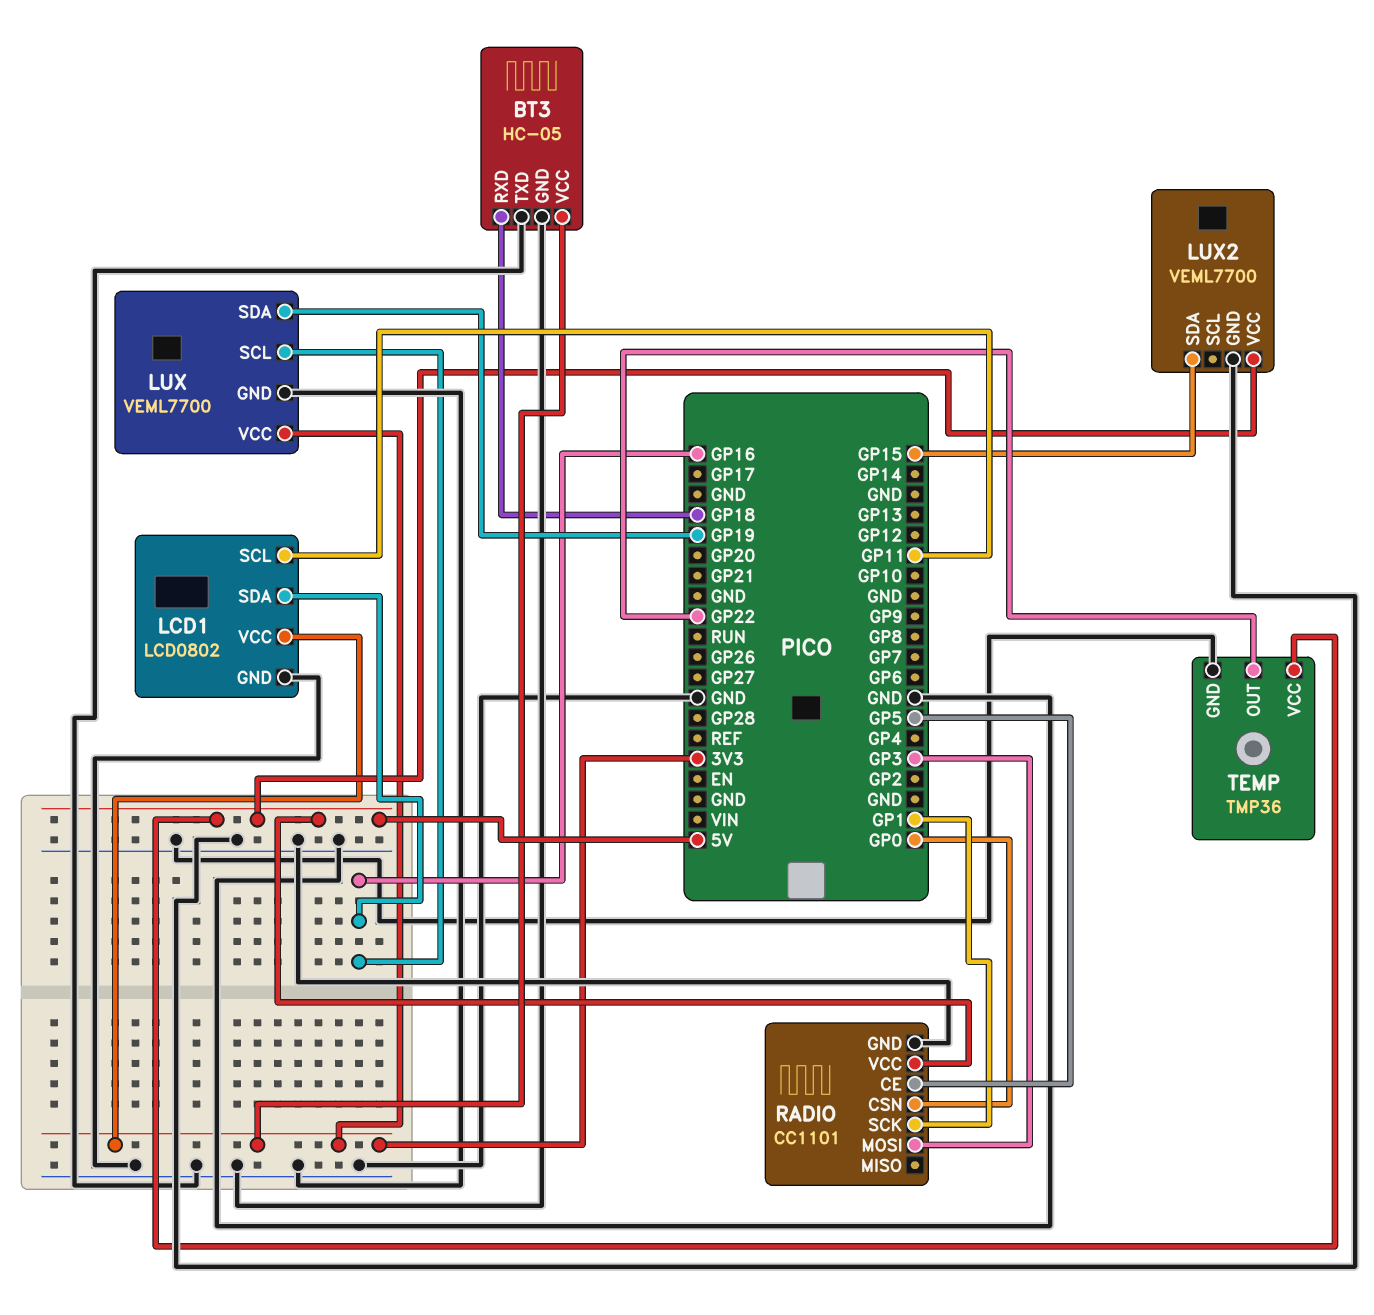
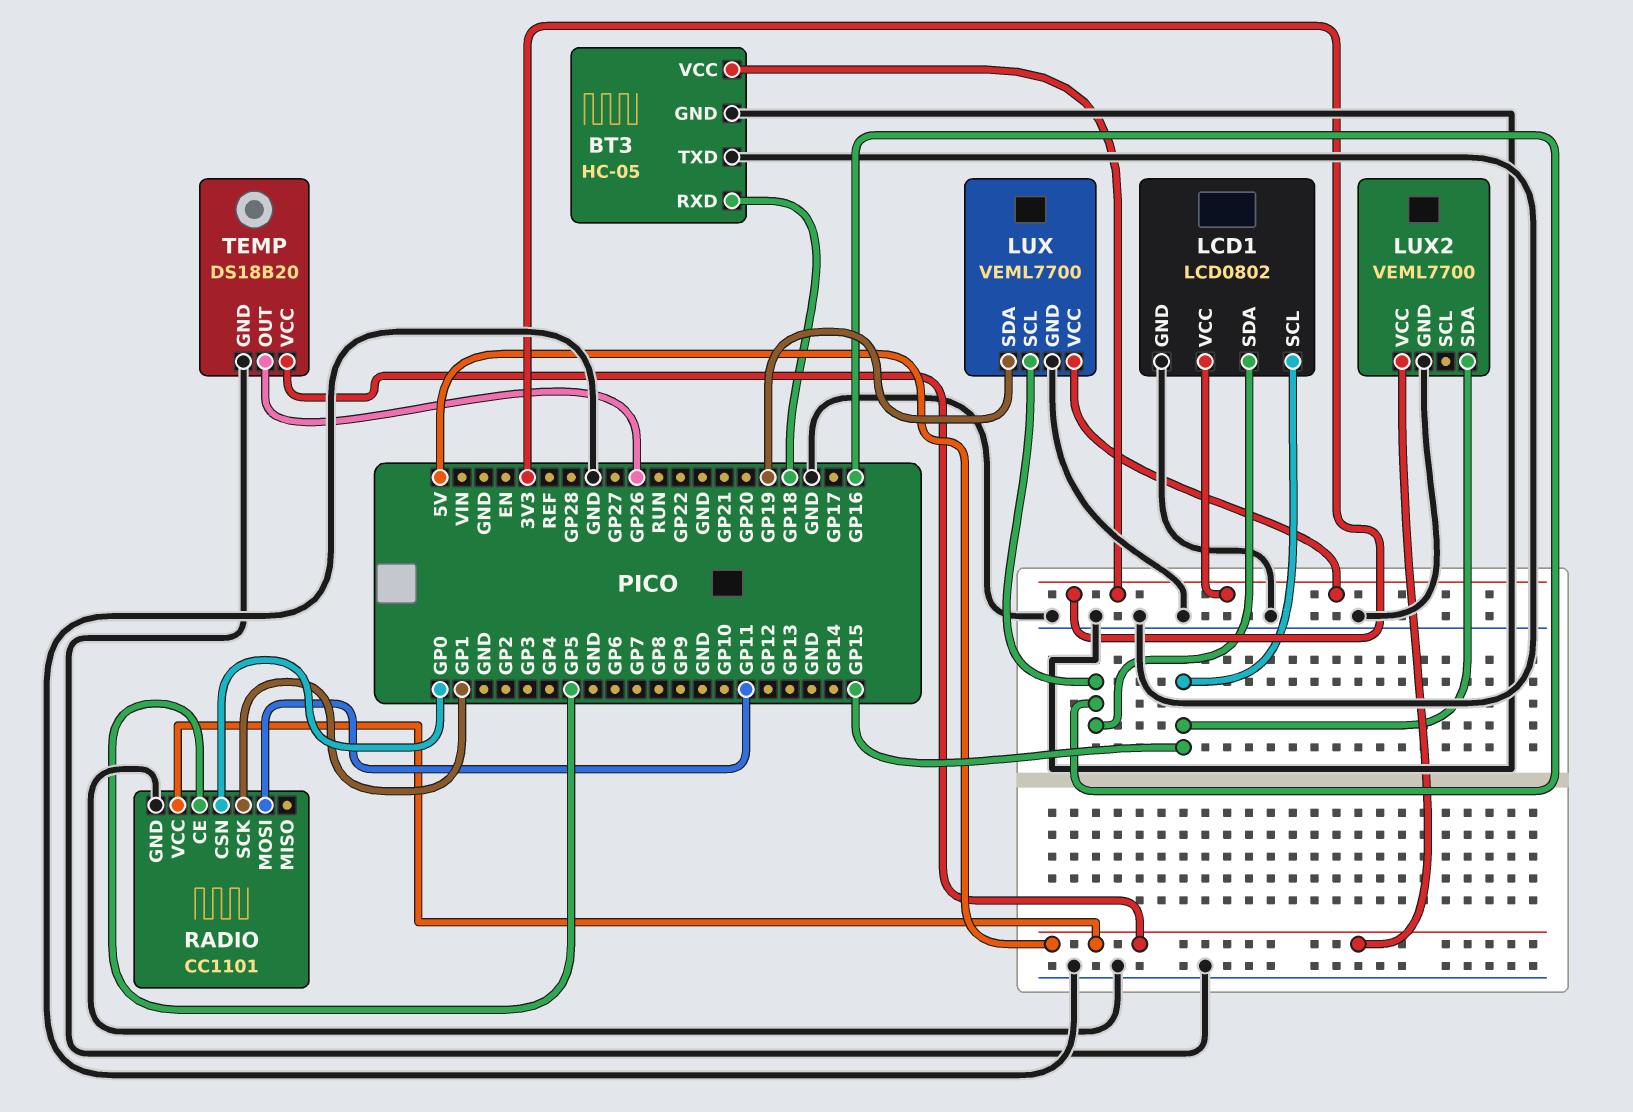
LCD1 pin SCL: GP11 -> GP15
RADIO pin MOSI: GP3 -> GP11
TEMP: TMP36 -> DS18B20
TEMP pin OUT: GP22 -> GP26

